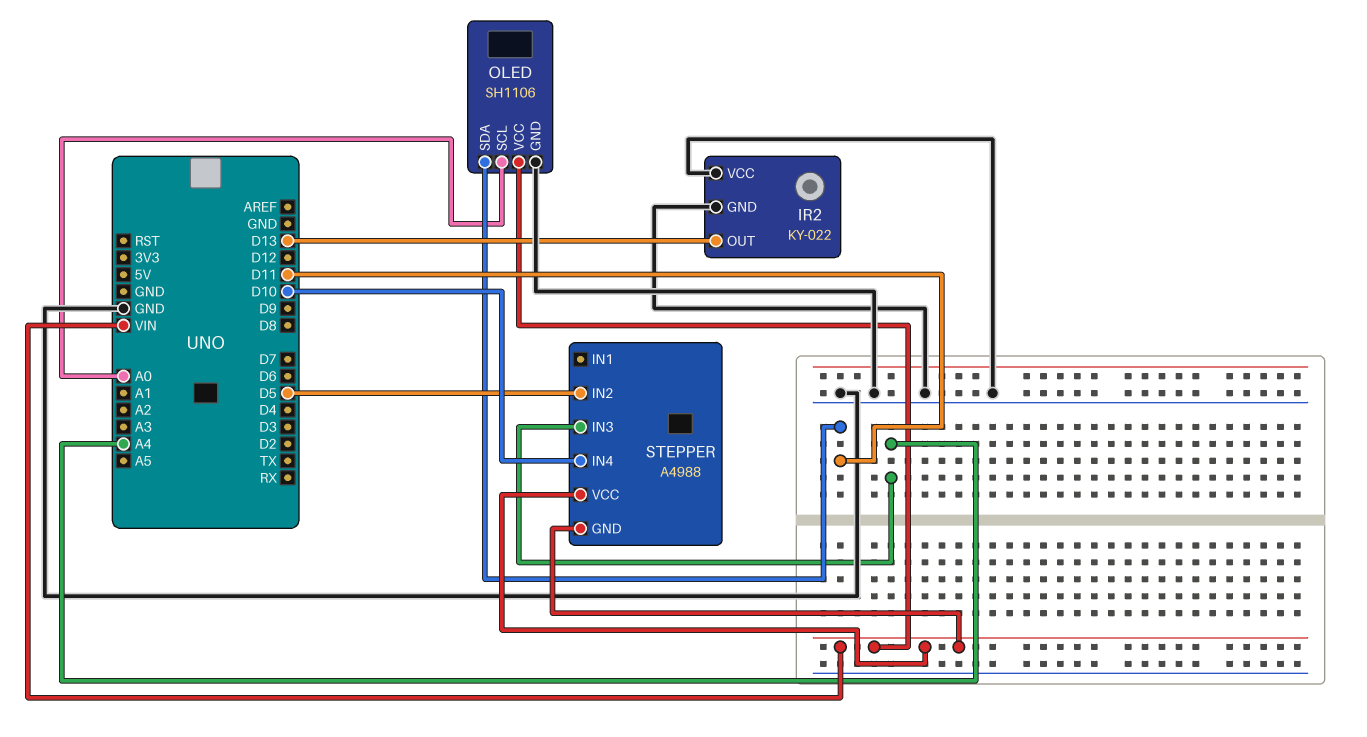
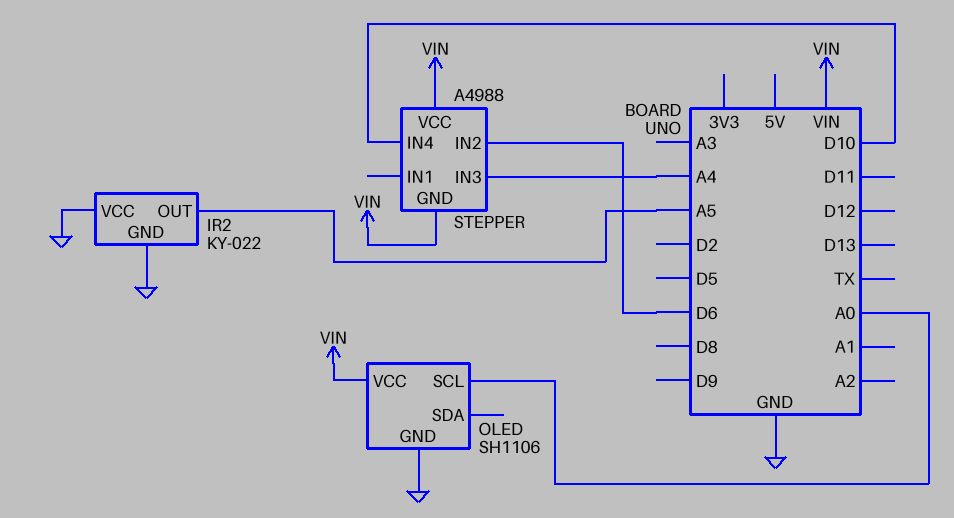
IR2 pin OUT: D13 -> A5
OLED pin SDA: D11 -> none
STEPPER pin IN2: D5 -> D6

